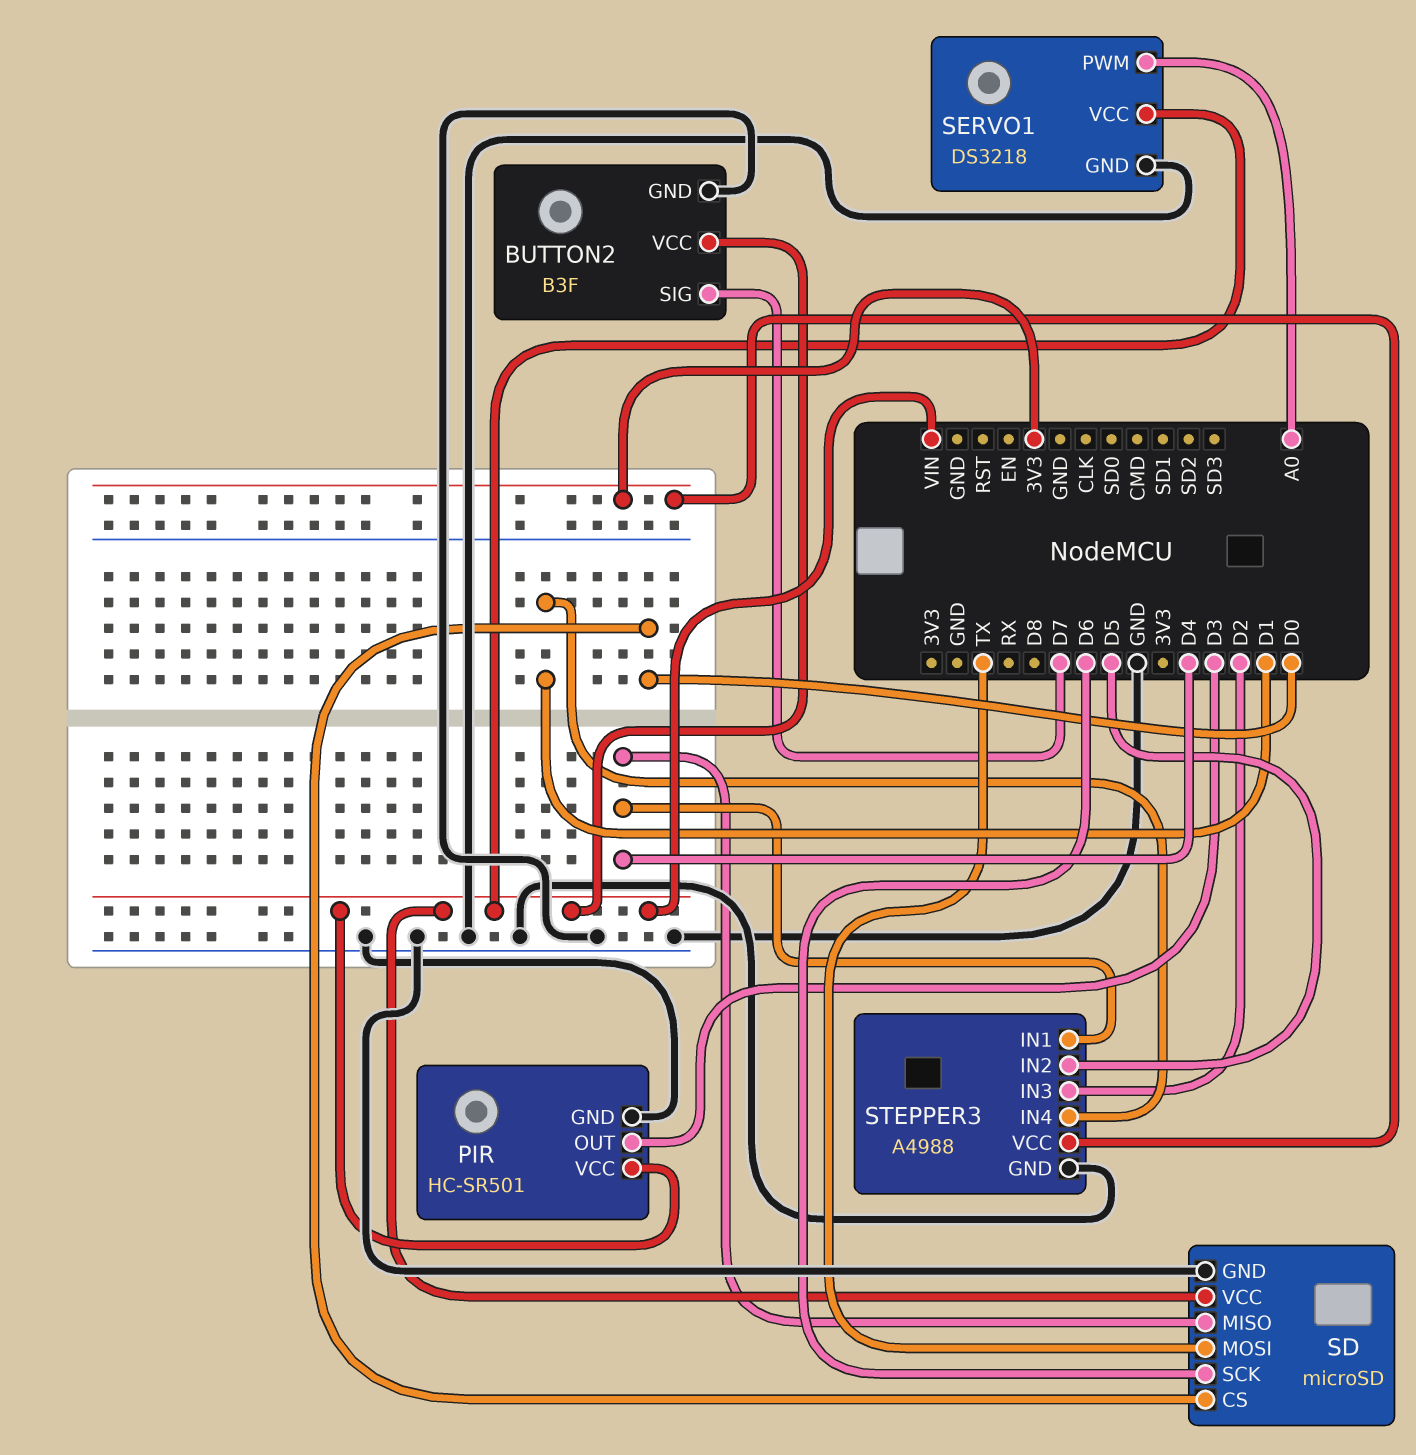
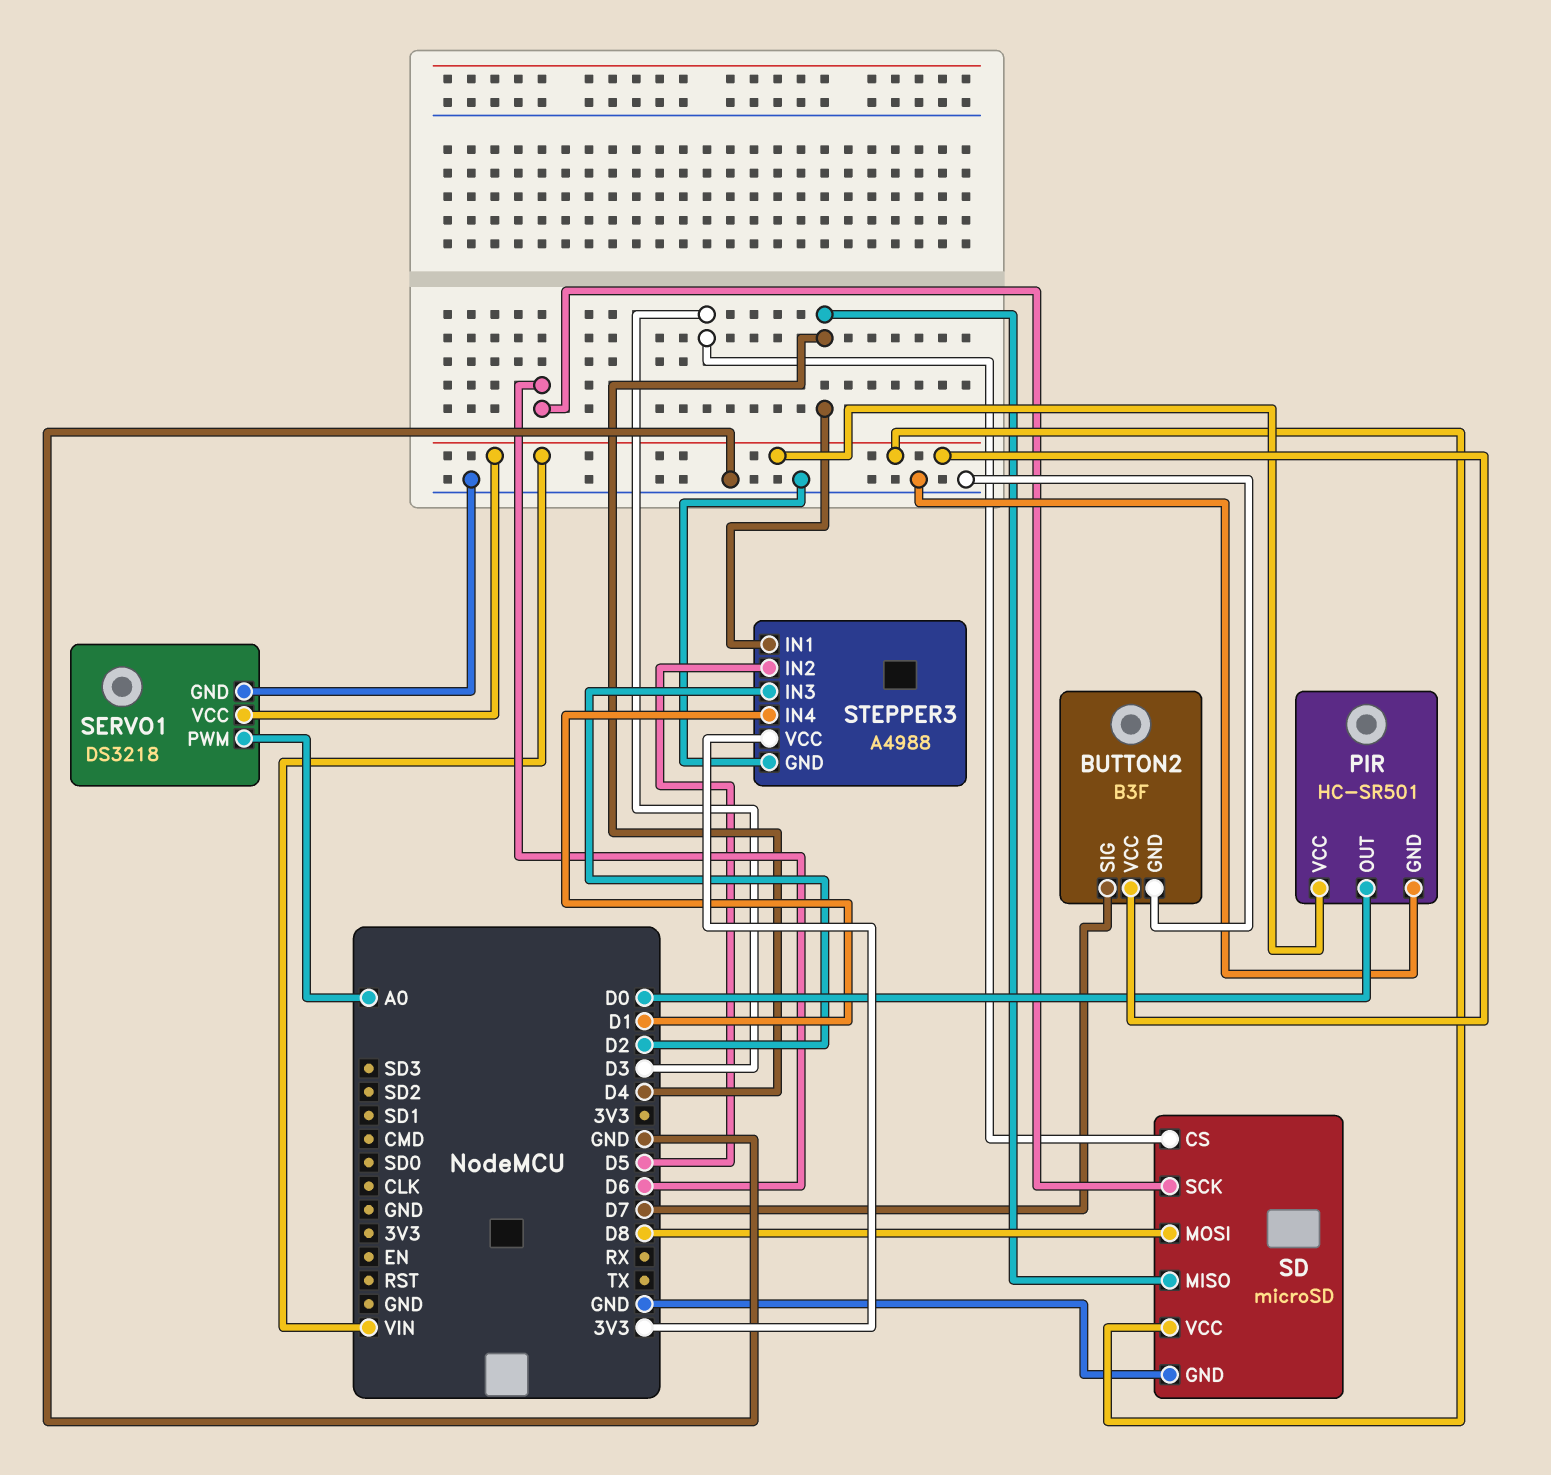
PIR pin OUT: D3 -> D0
SD pin CS: D0 -> D3
SD pin MOSI: TX -> D8

